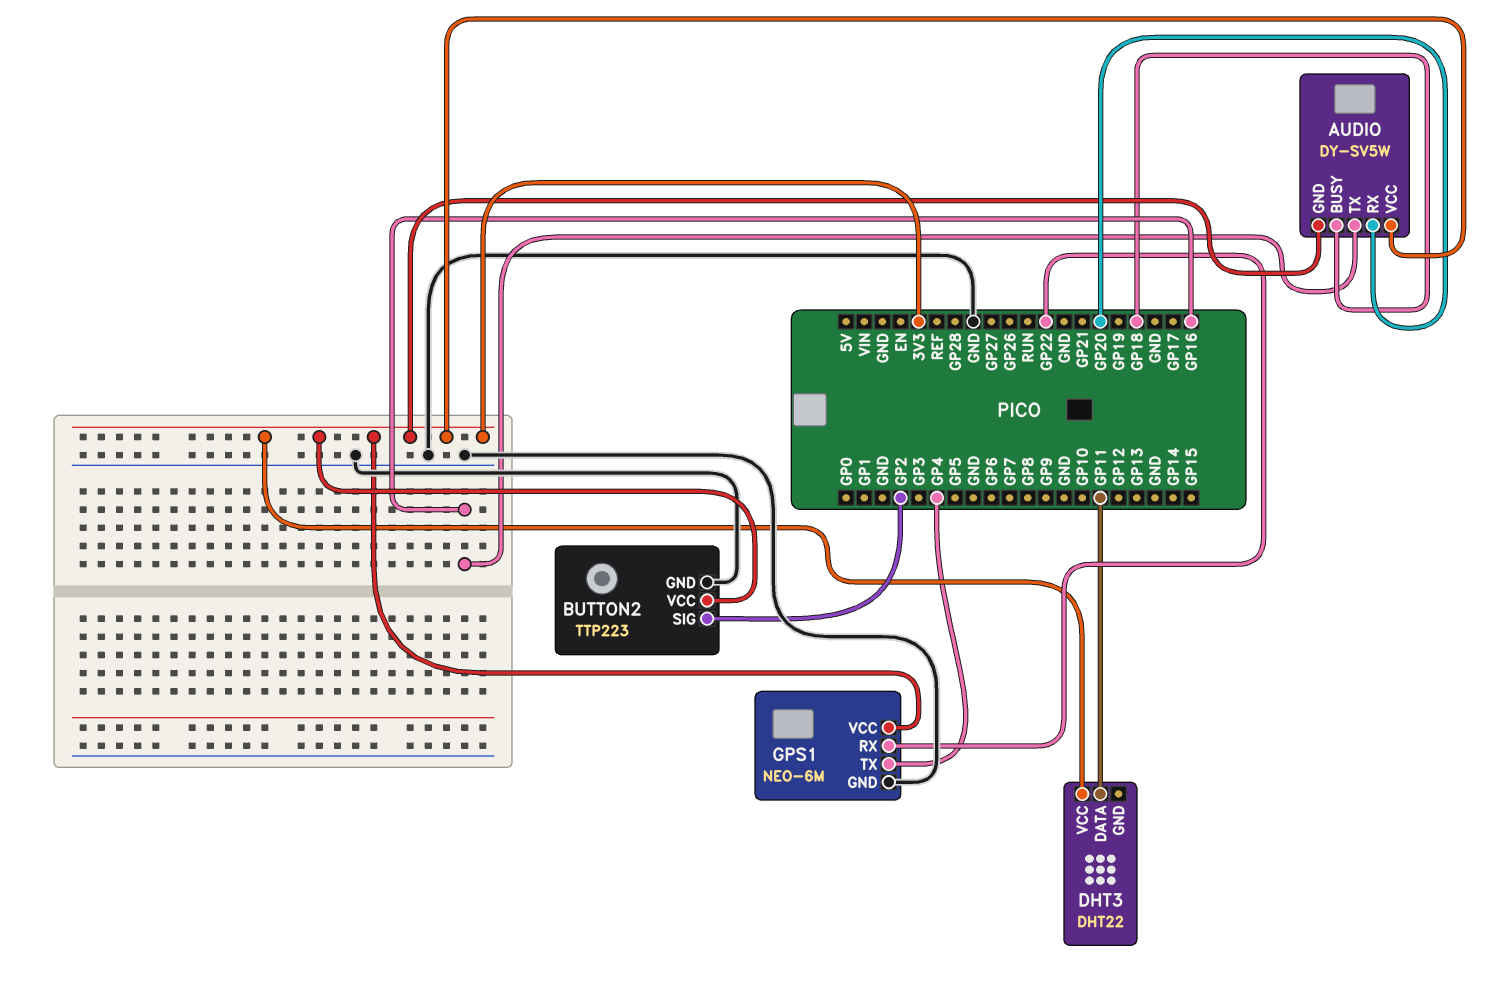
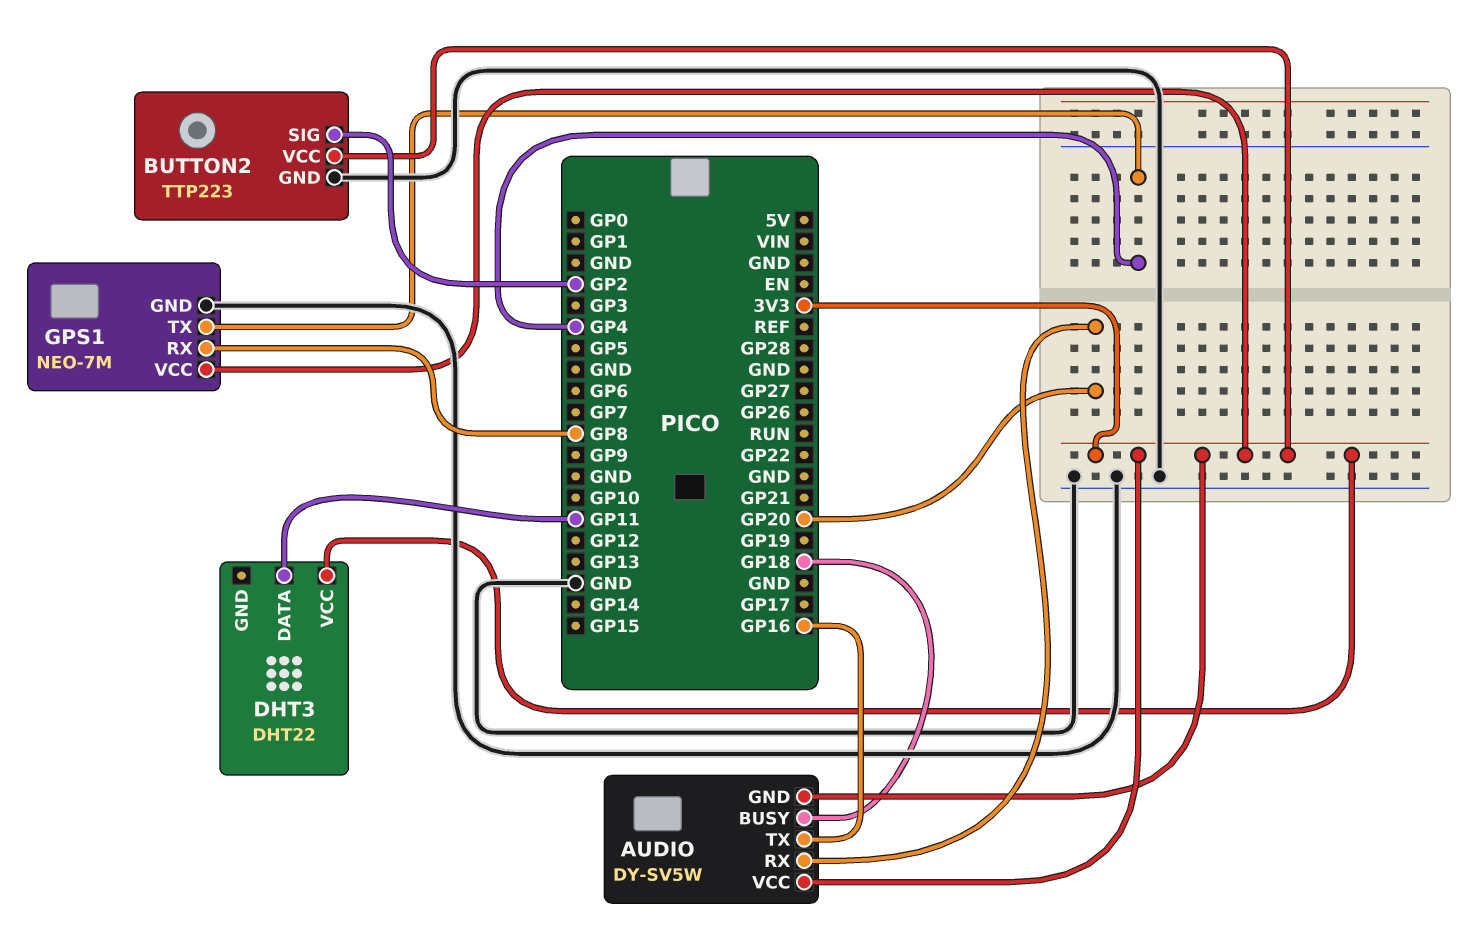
GPS1: NEO-6M -> NEO-7M
GPS1 pin RX: GP22 -> GP8

